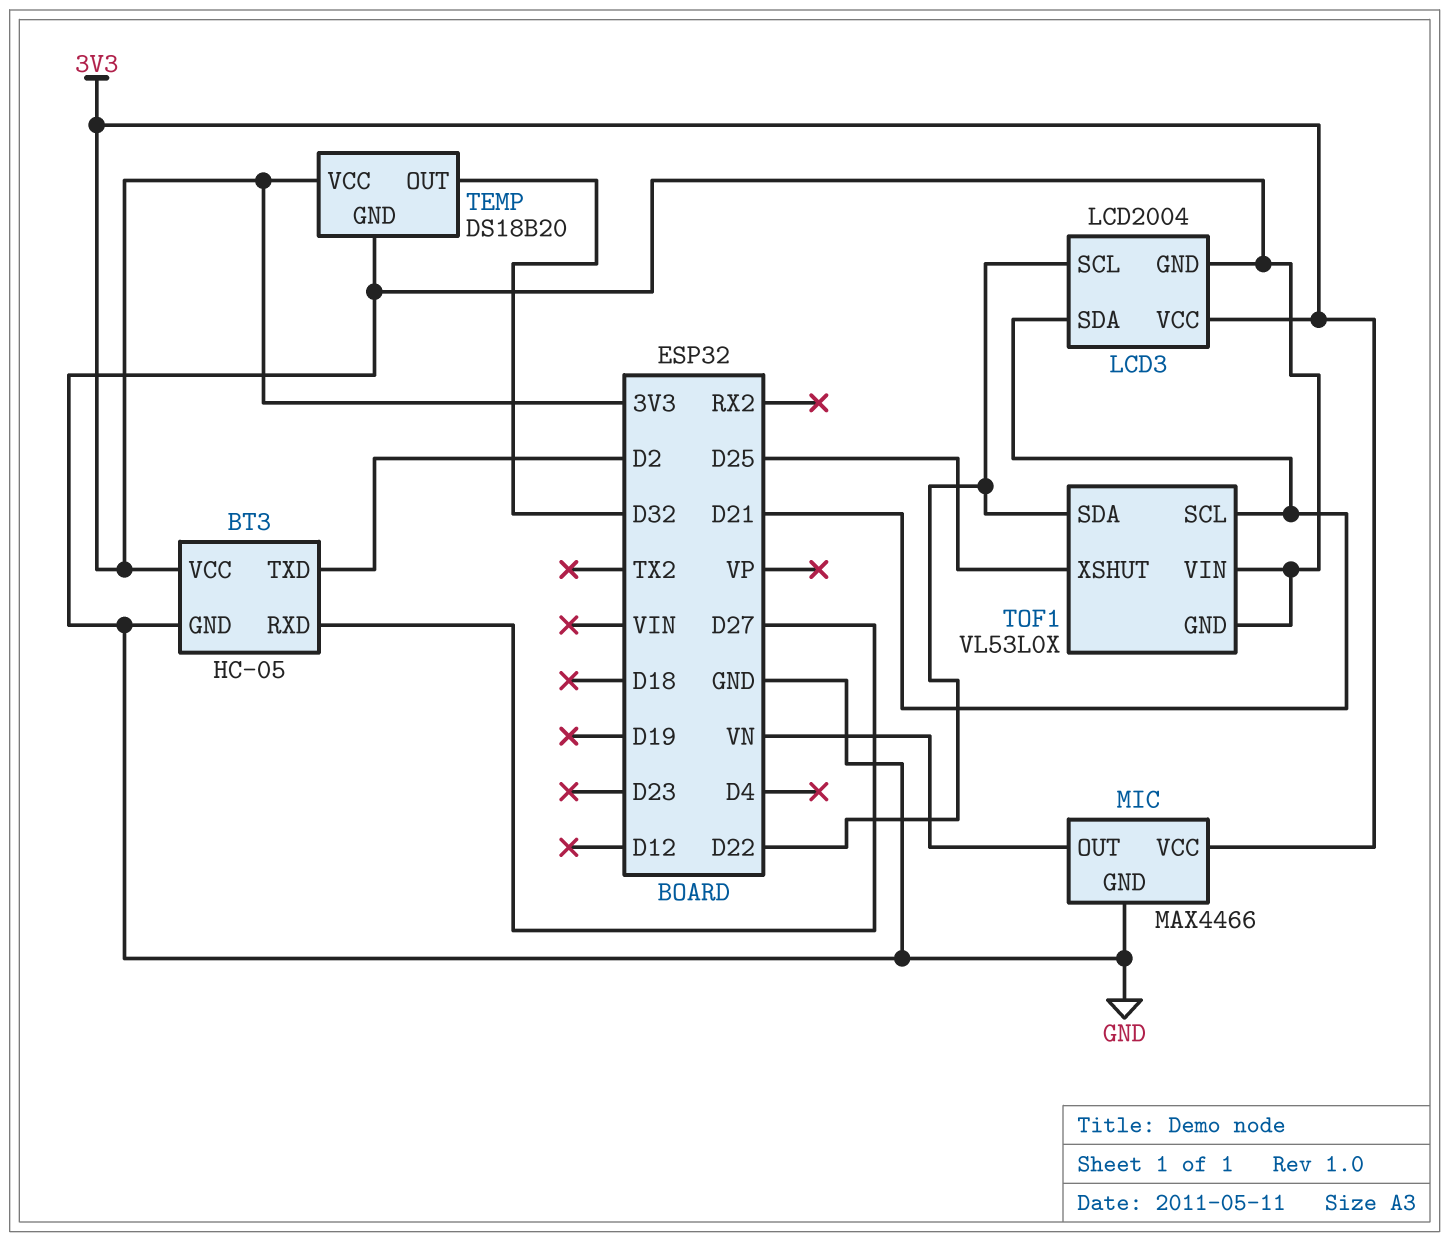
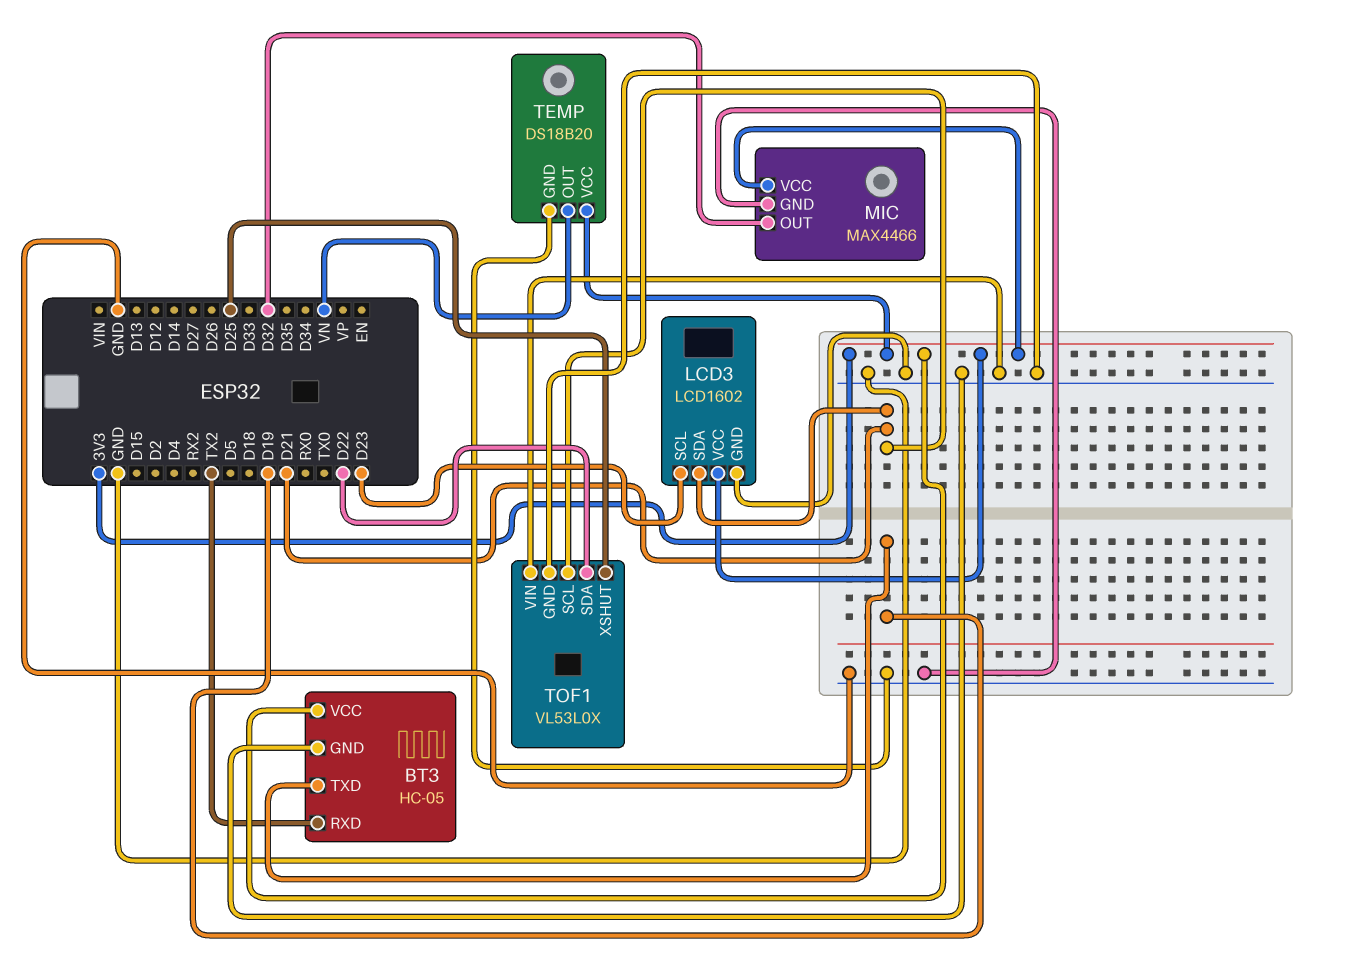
BT3 pin RXD: D27 -> TX2
BT3 pin TXD: D2 -> D19
LCD3: LCD2004 -> LCD1602
LCD3 pin SCL: D22 -> D23
MIC pin OUT: VN -> D32
TEMP pin OUT: D32 -> VN

